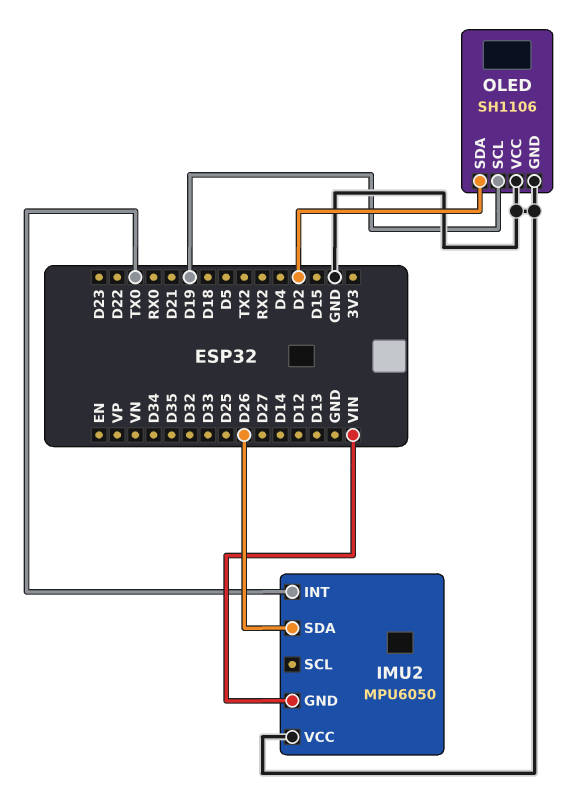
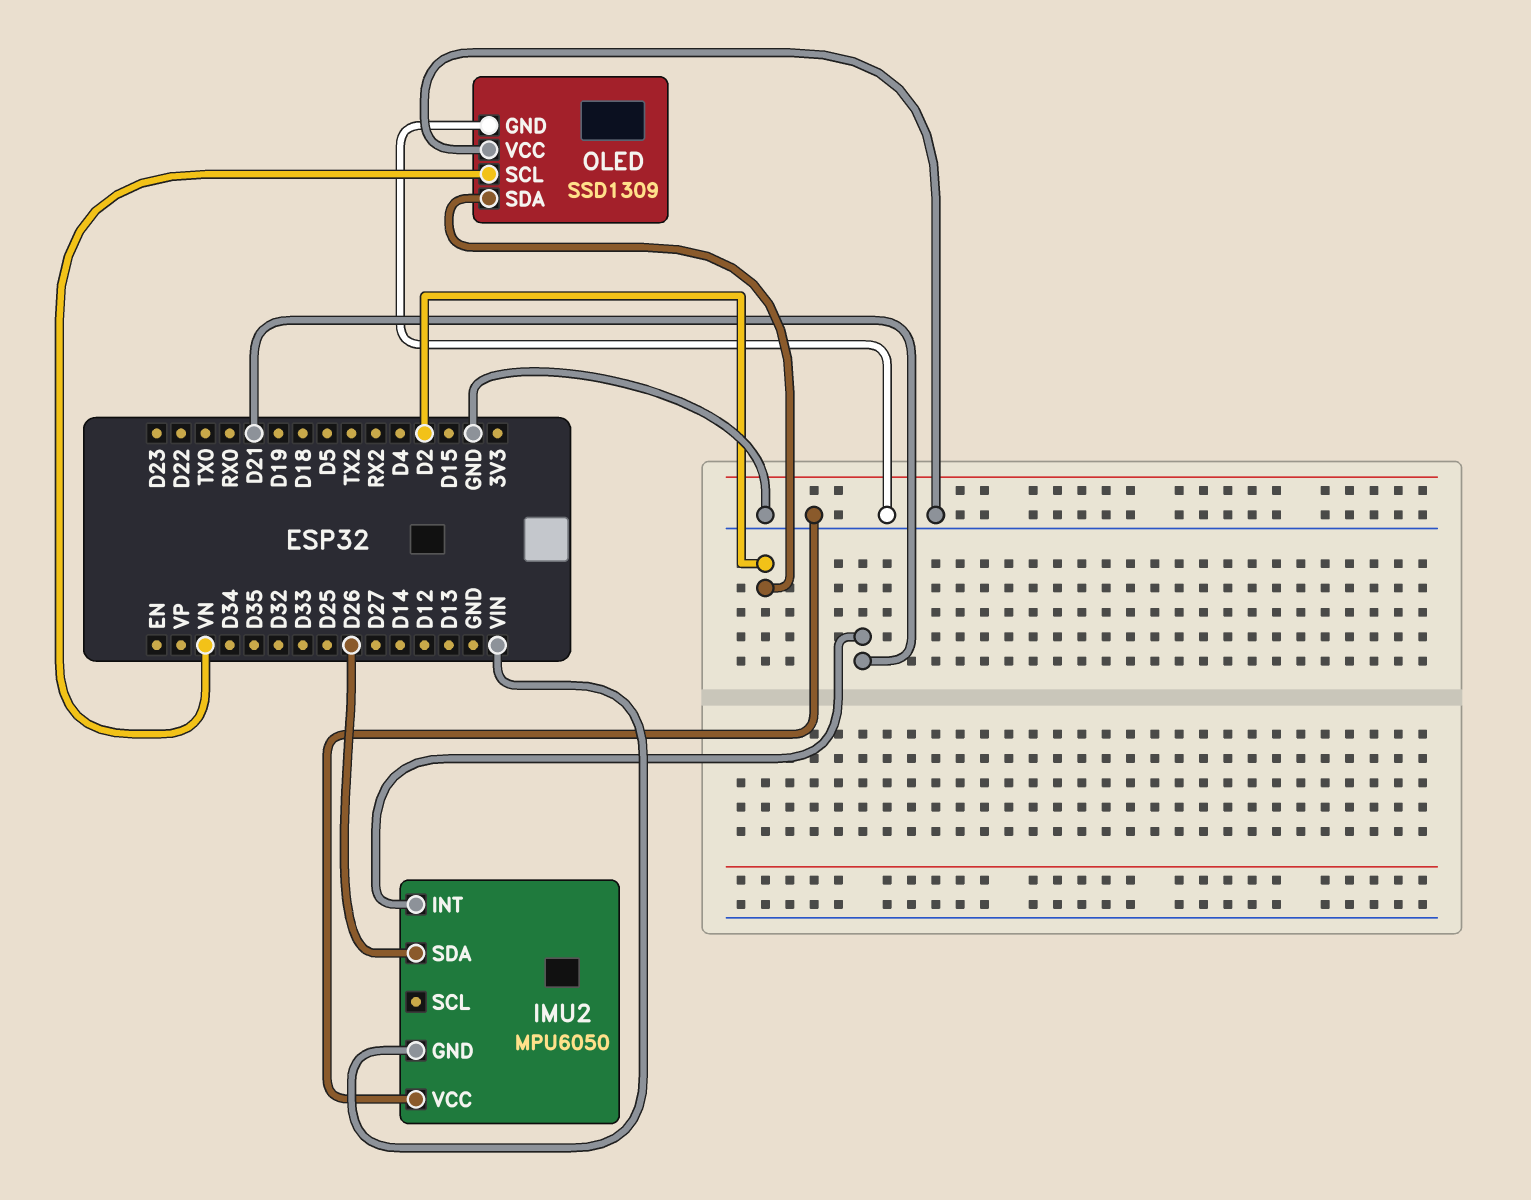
IMU2 pin INT: TX0 -> D21
OLED: SH1106 -> SSD1309
OLED pin SCL: D19 -> VN

